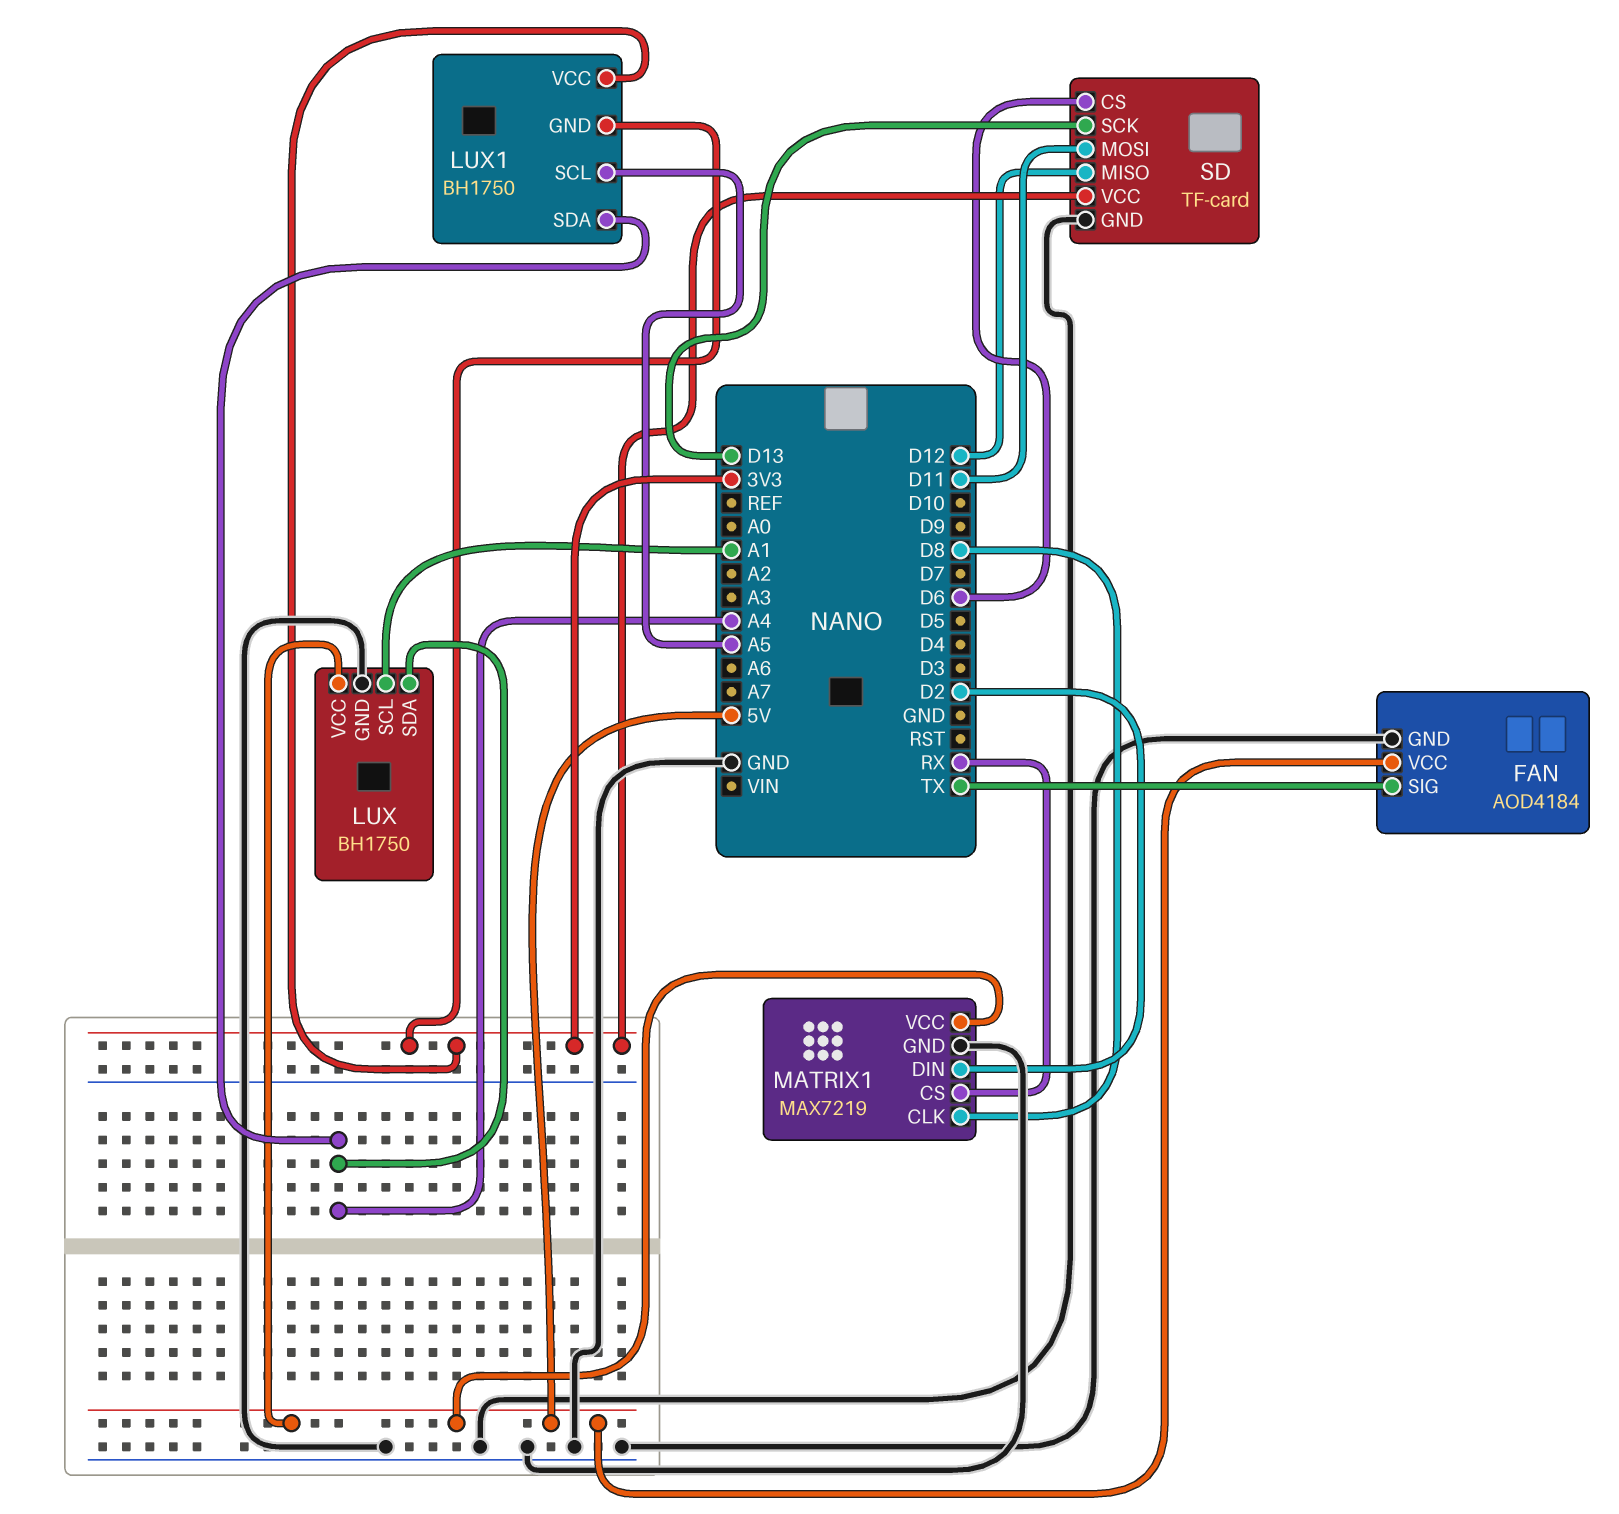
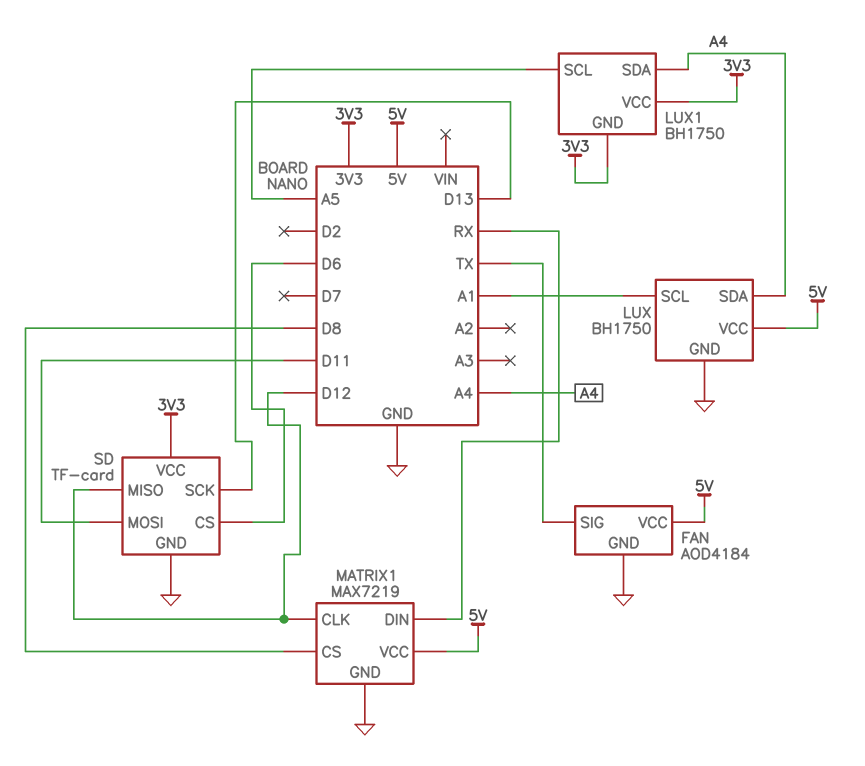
MATRIX1 pin CLK: D8 -> D12
MATRIX1 pin CS: RX -> D8
MATRIX1 pin DIN: D2 -> RX

